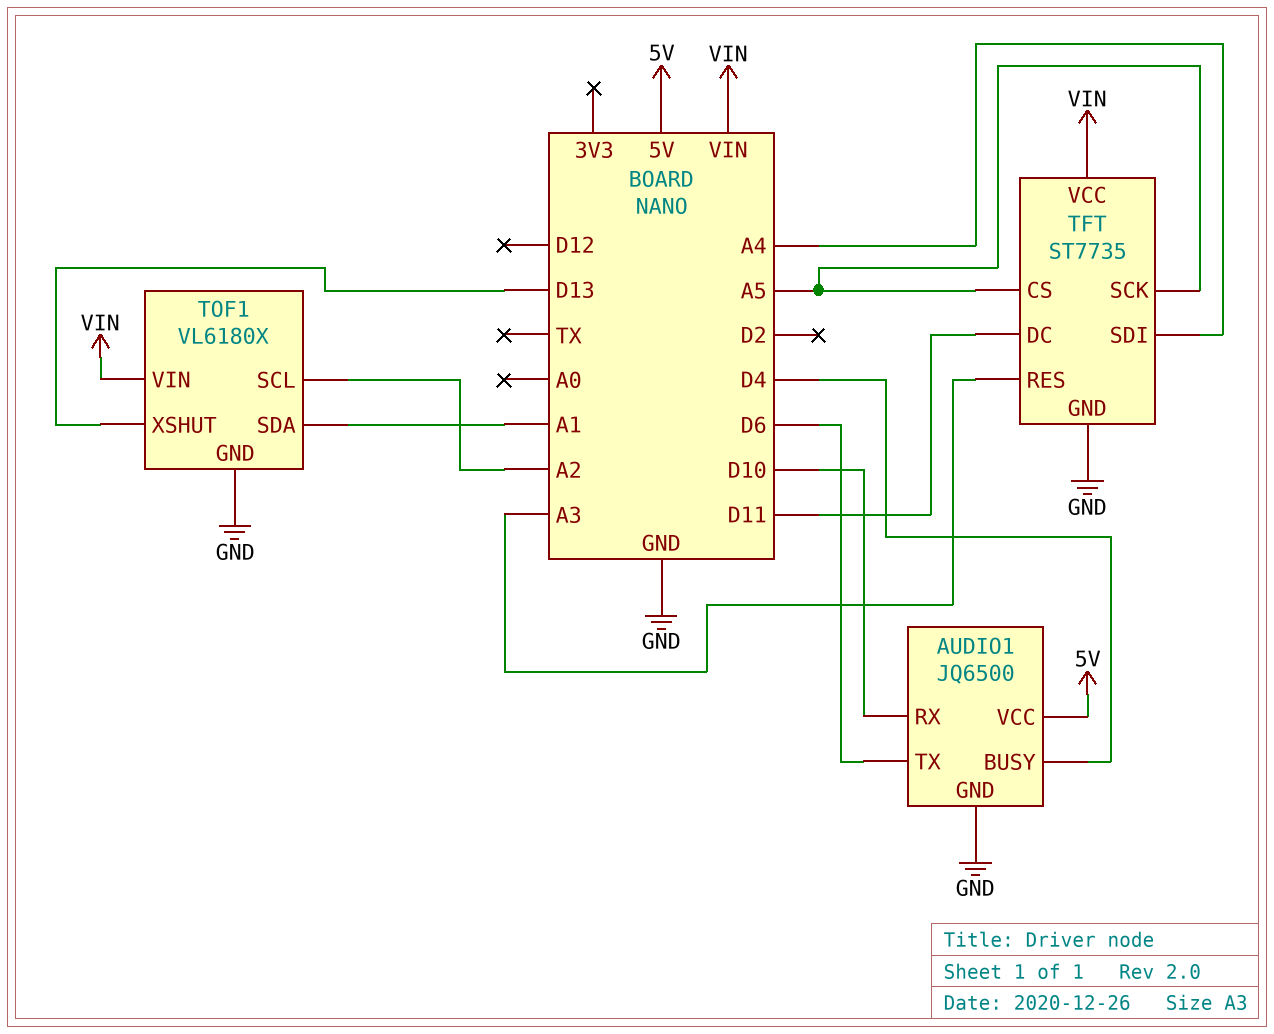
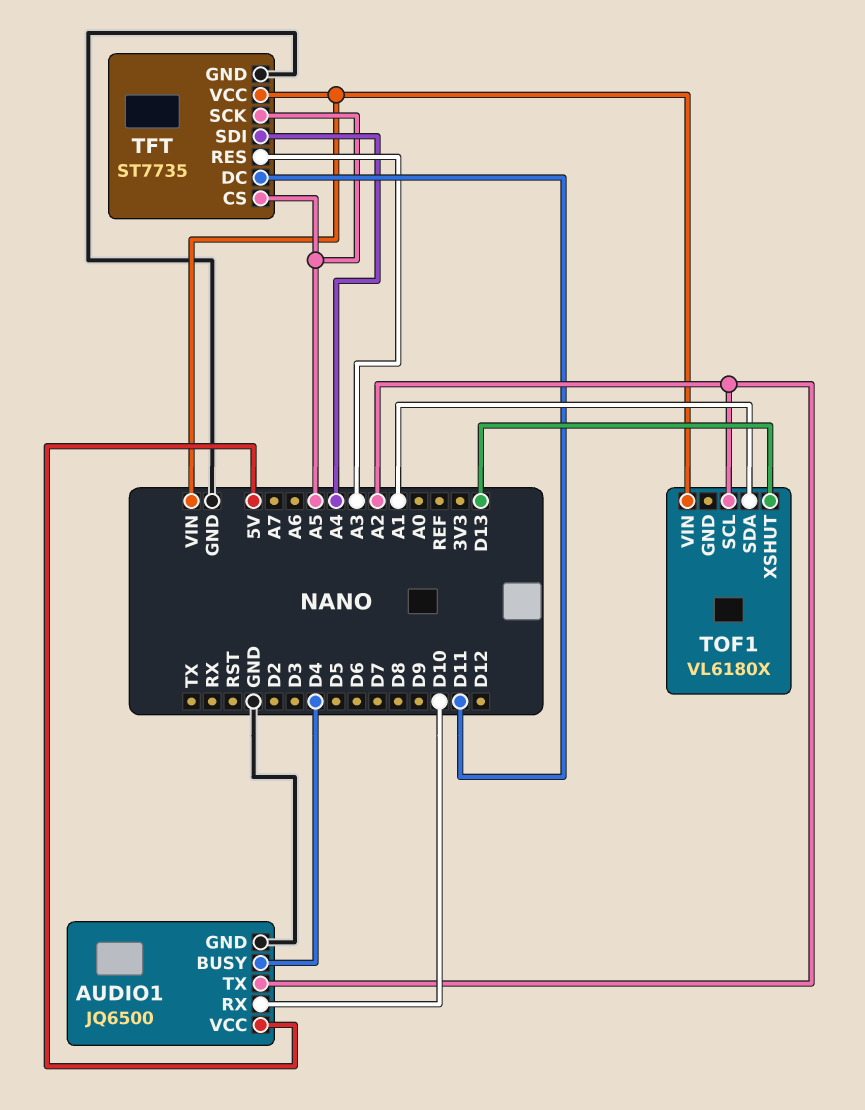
AUDIO1 pin TX: D6 -> A2
TOF1 pin GND: GND -> none

